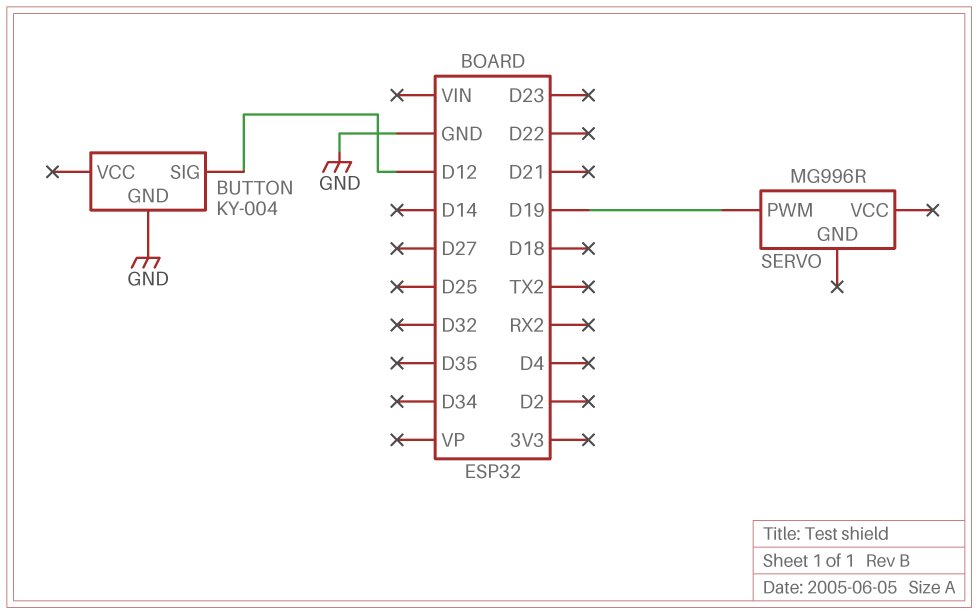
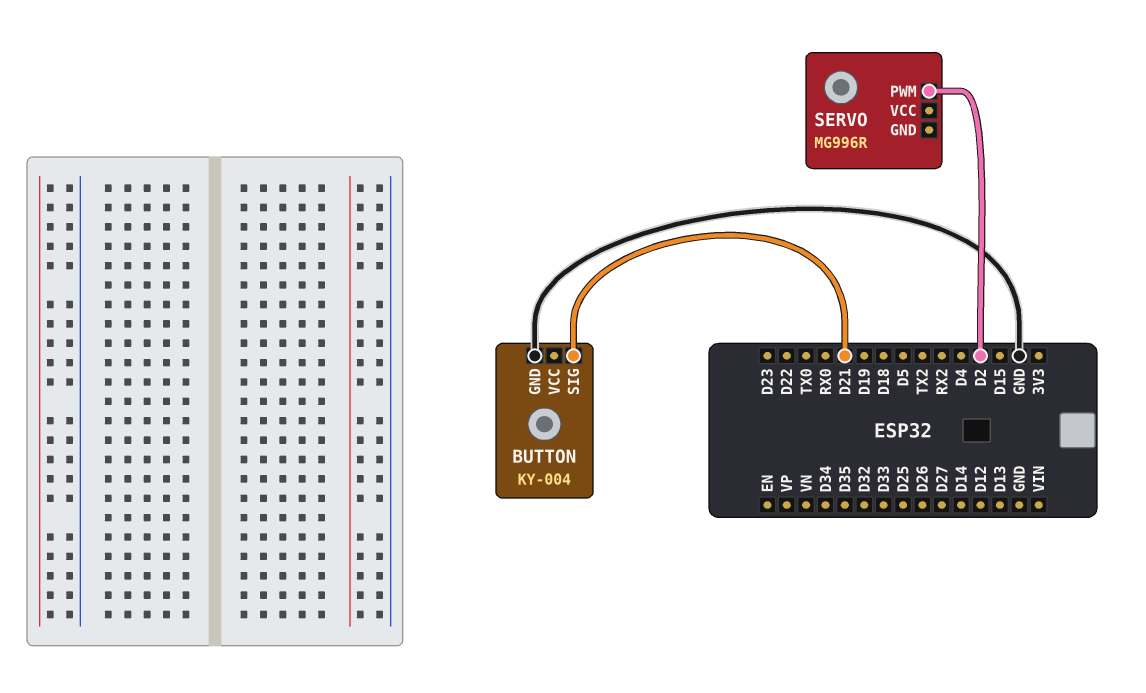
BUTTON pin SIG: D12 -> D21
SERVO pin PWM: D19 -> D2

